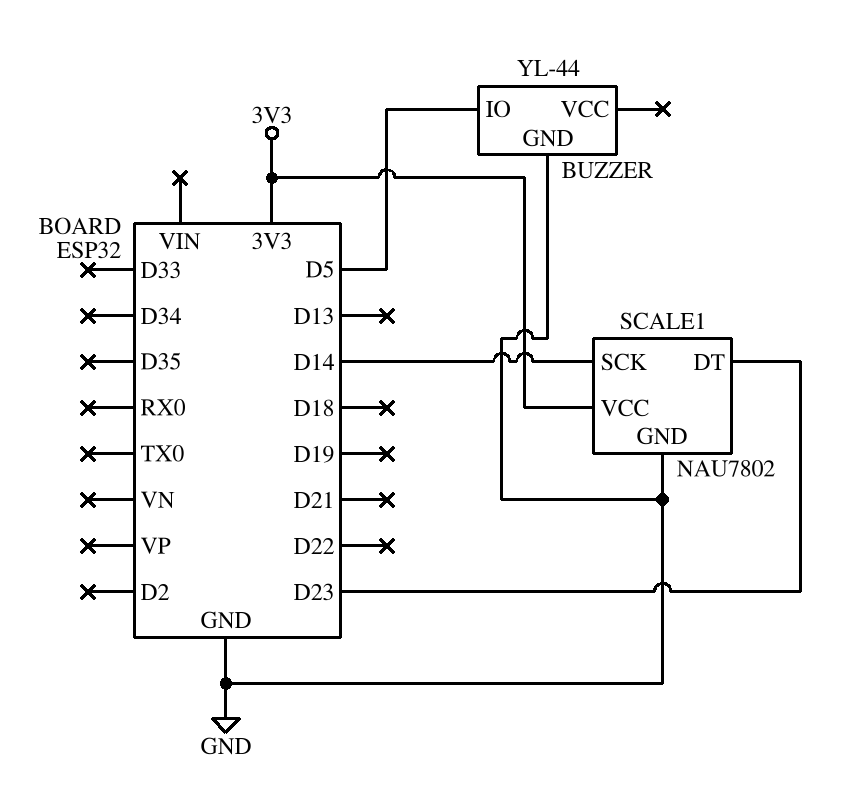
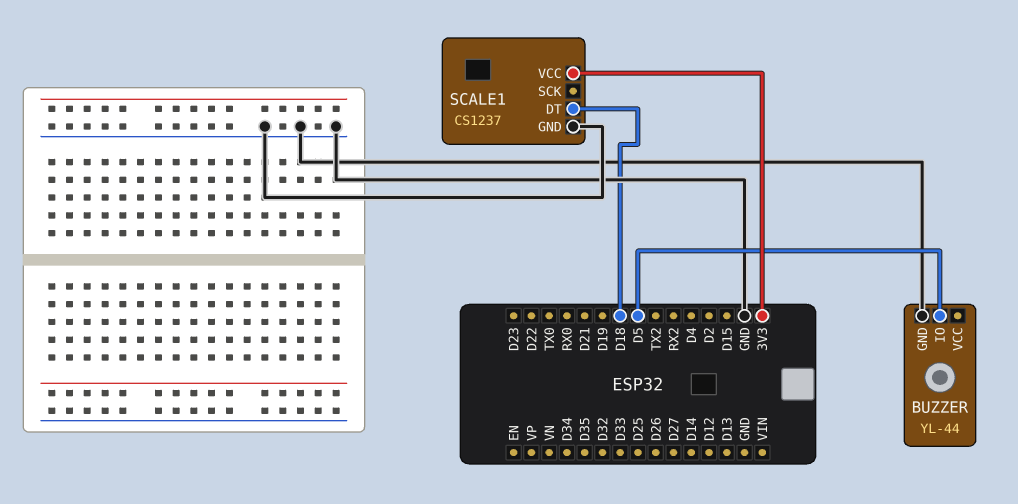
SCALE1: NAU7802 -> CS1237
SCALE1 pin DT: D23 -> D18
SCALE1 pin SCK: D14 -> none

